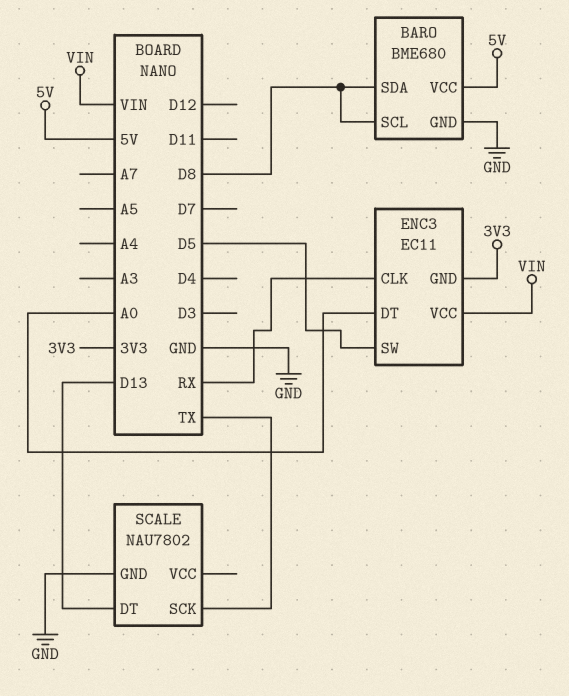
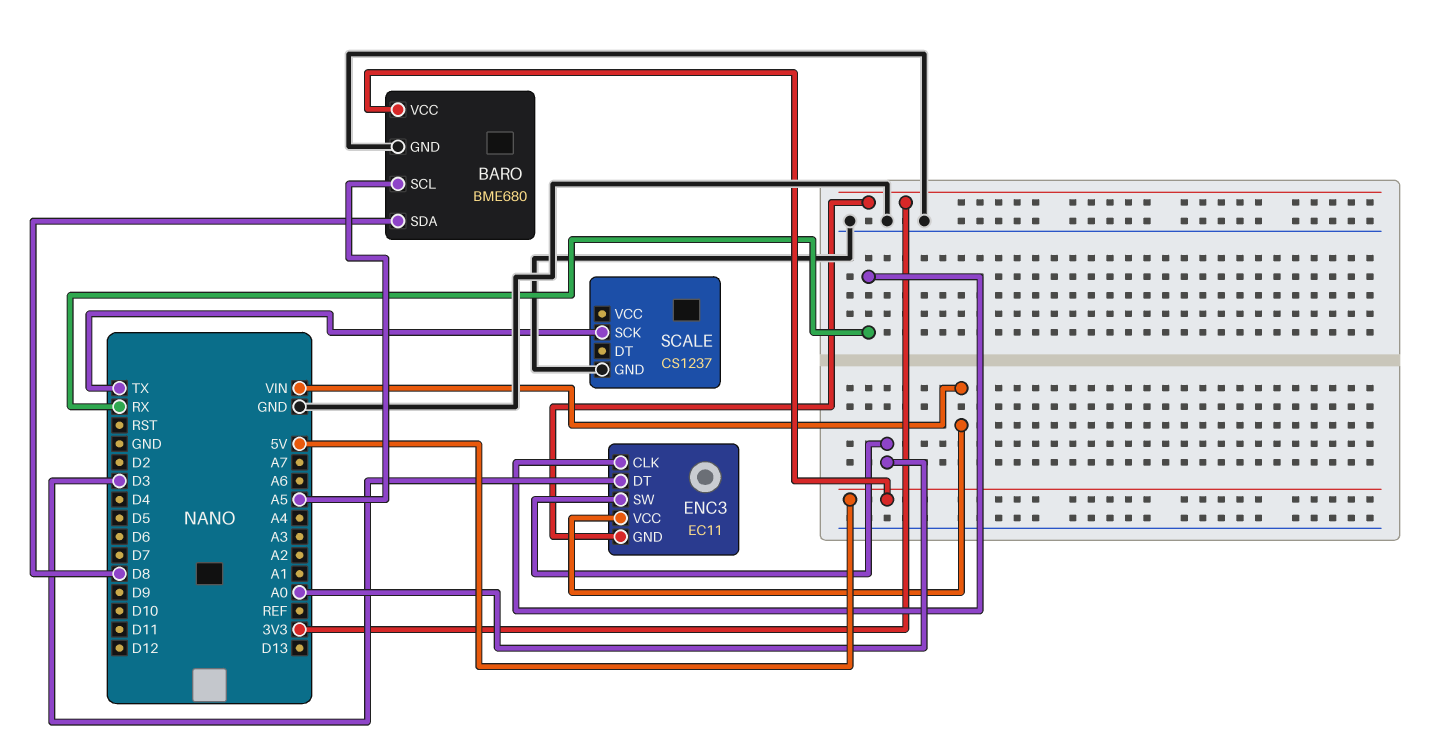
BARO pin SCL: D8 -> A5
ENC3 pin DT: A0 -> D3
ENC3 pin SW: D5 -> A0
SCALE: NAU7802 -> CS1237
SCALE pin DT: D13 -> none

